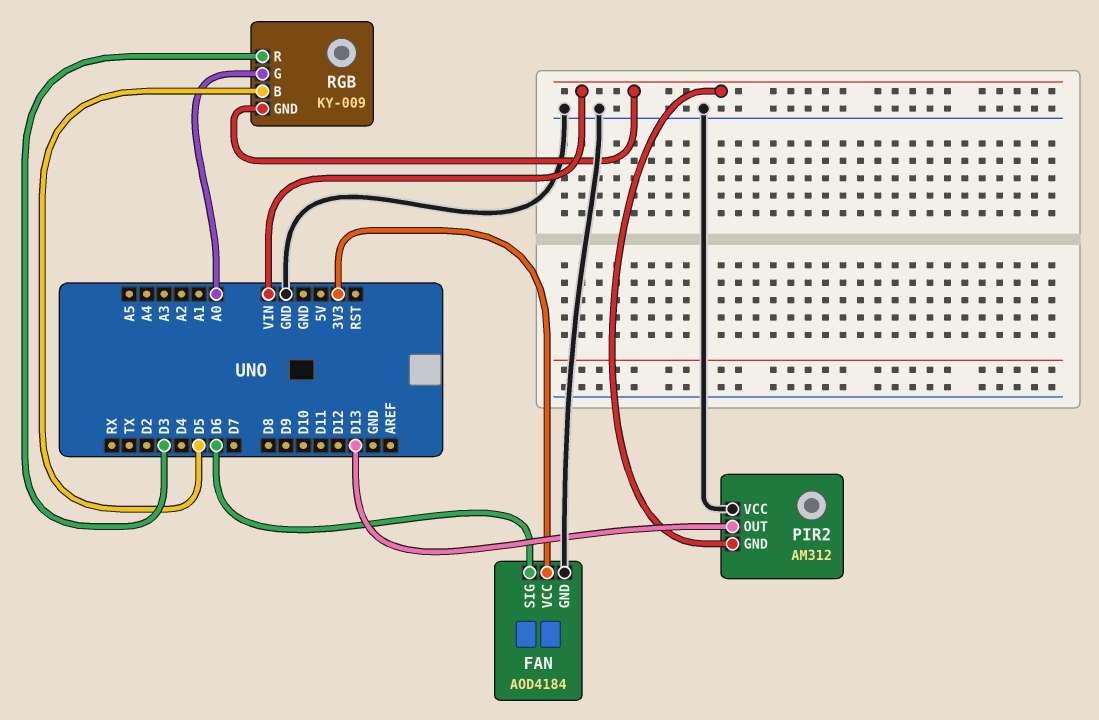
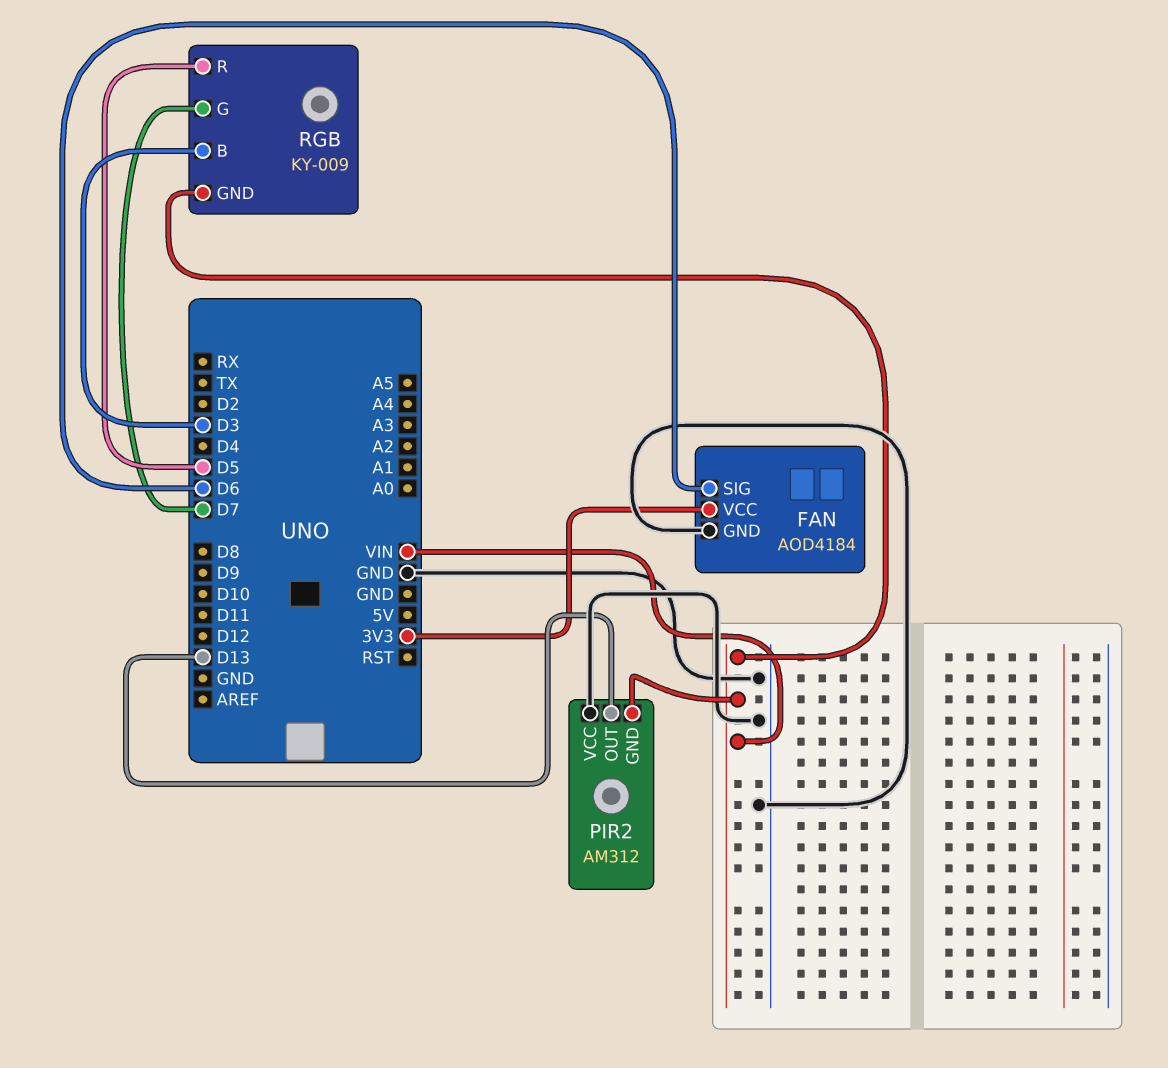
RGB pin B: D5 -> D3
RGB pin G: A0 -> D7
RGB pin R: D3 -> D5

